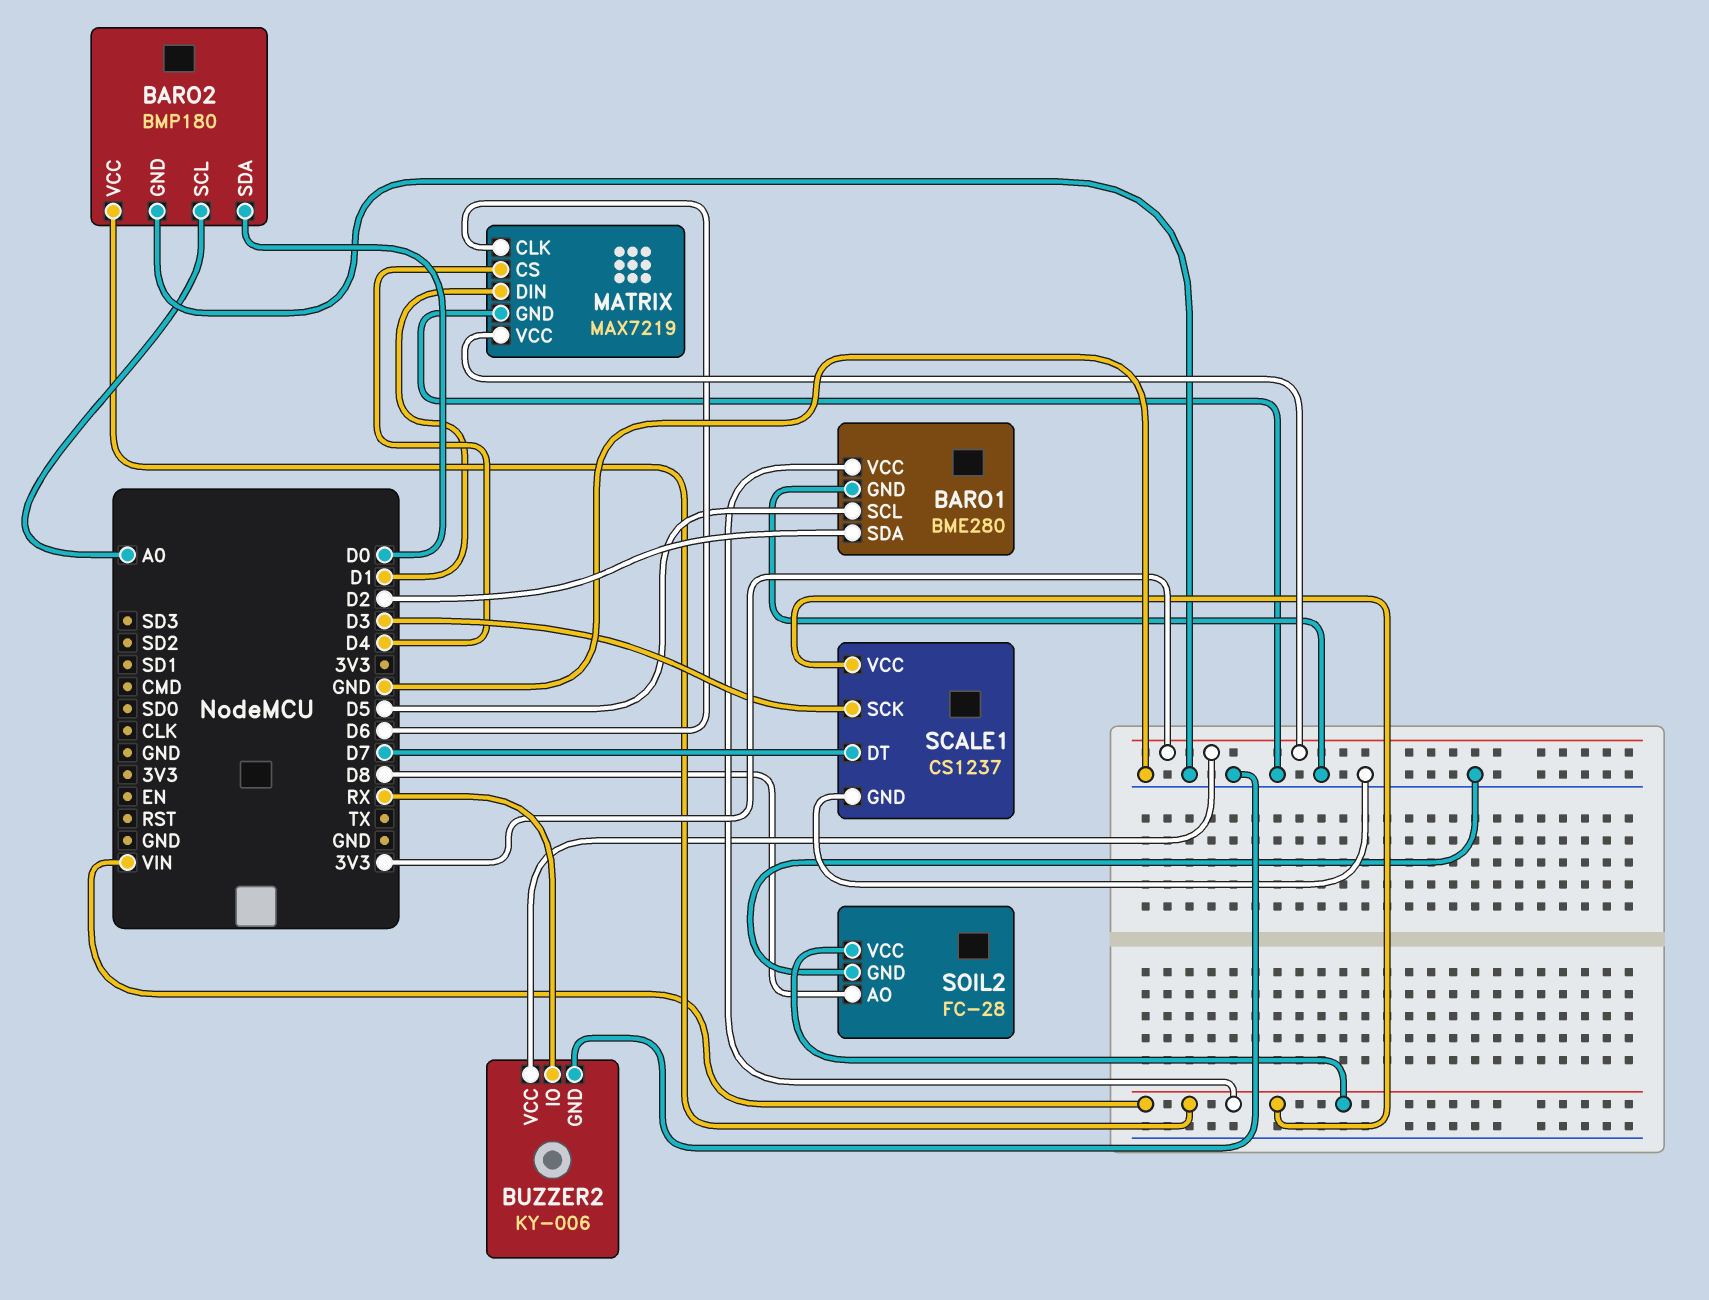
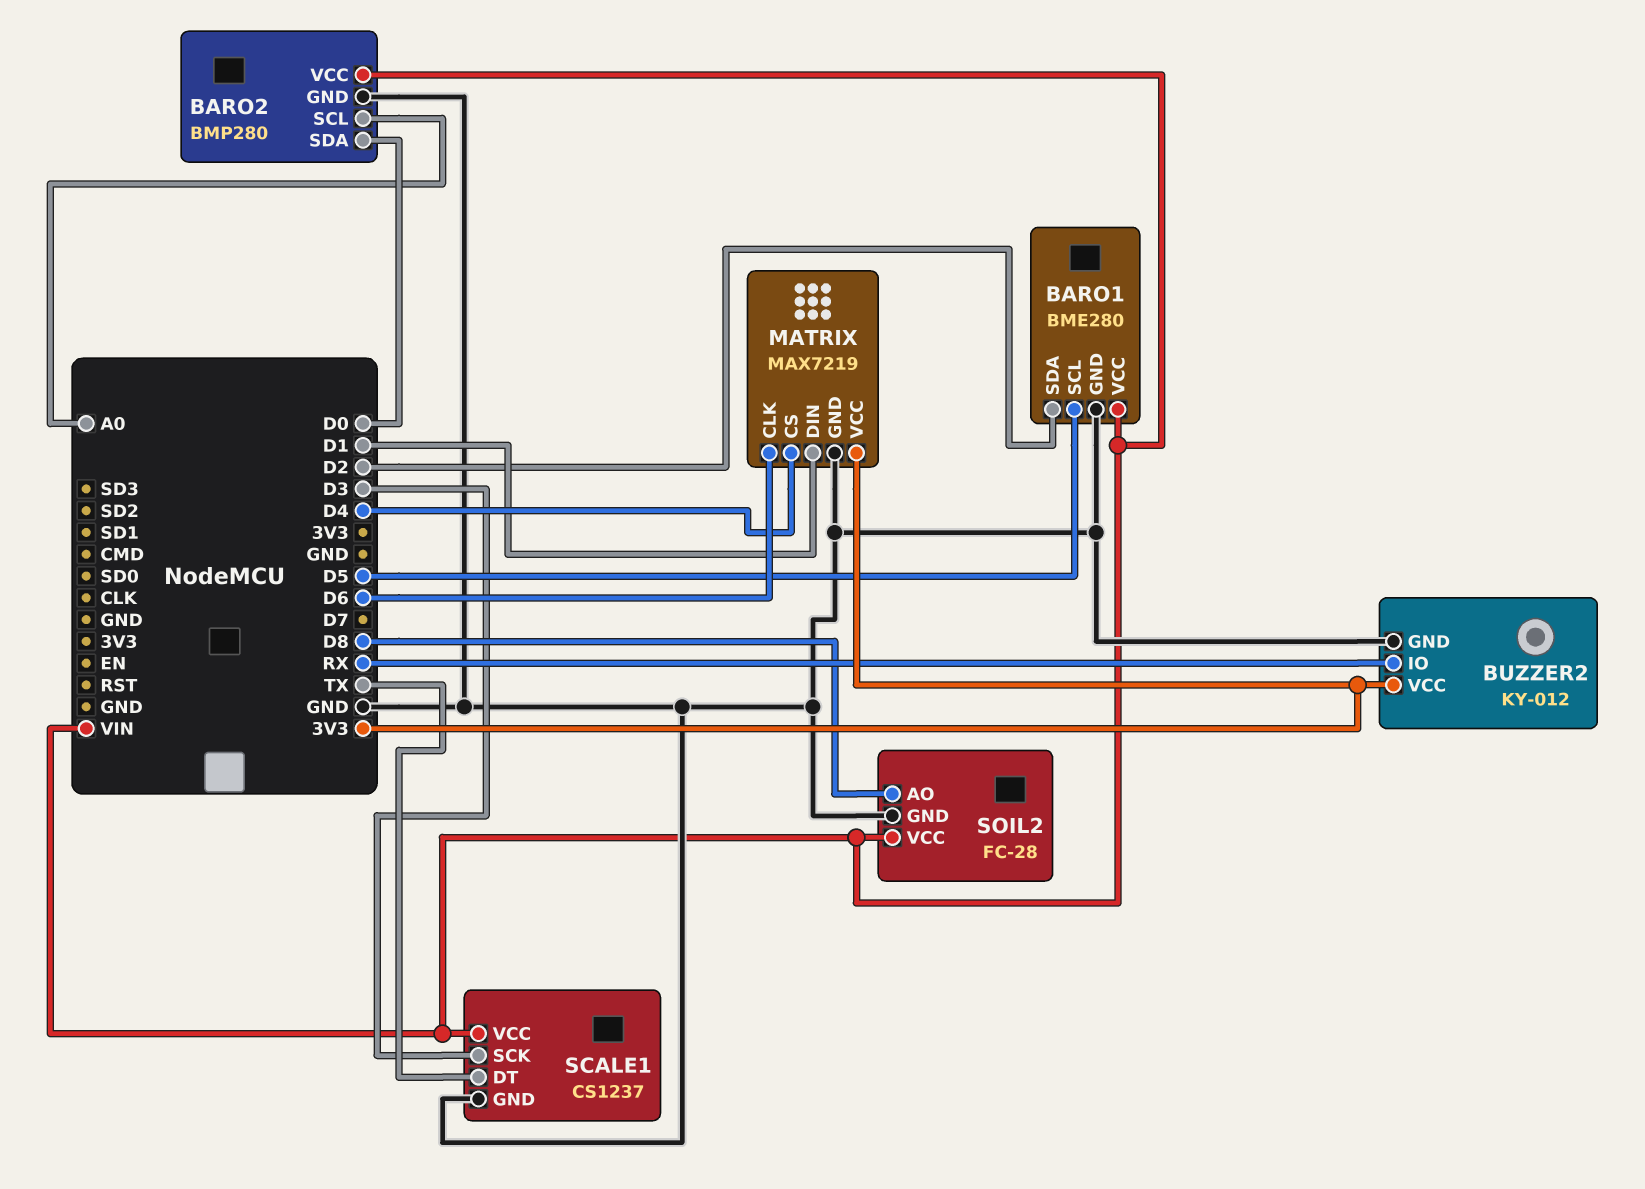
BARO2: BMP180 -> BMP280
BUZZER2: KY-006 -> KY-012
SCALE1 pin DT: D7 -> TX

